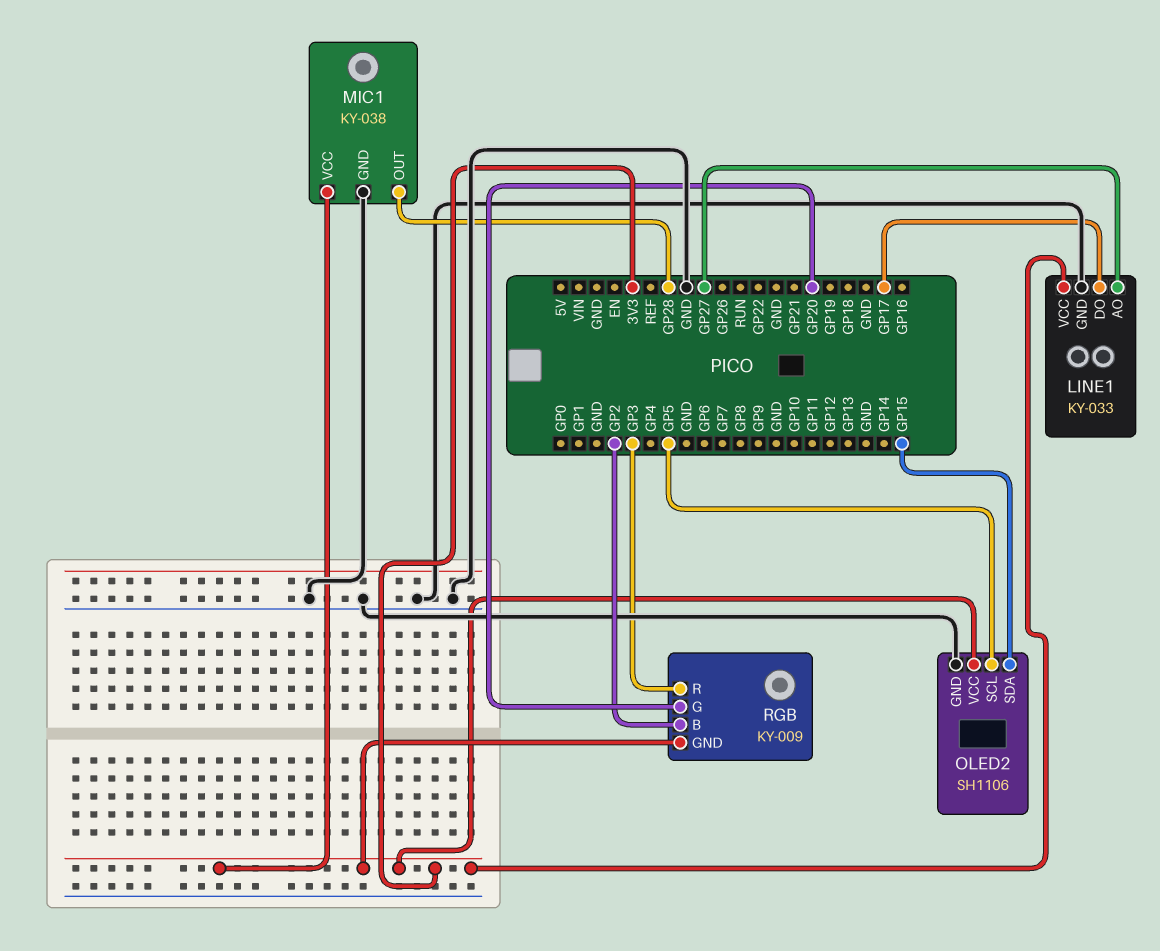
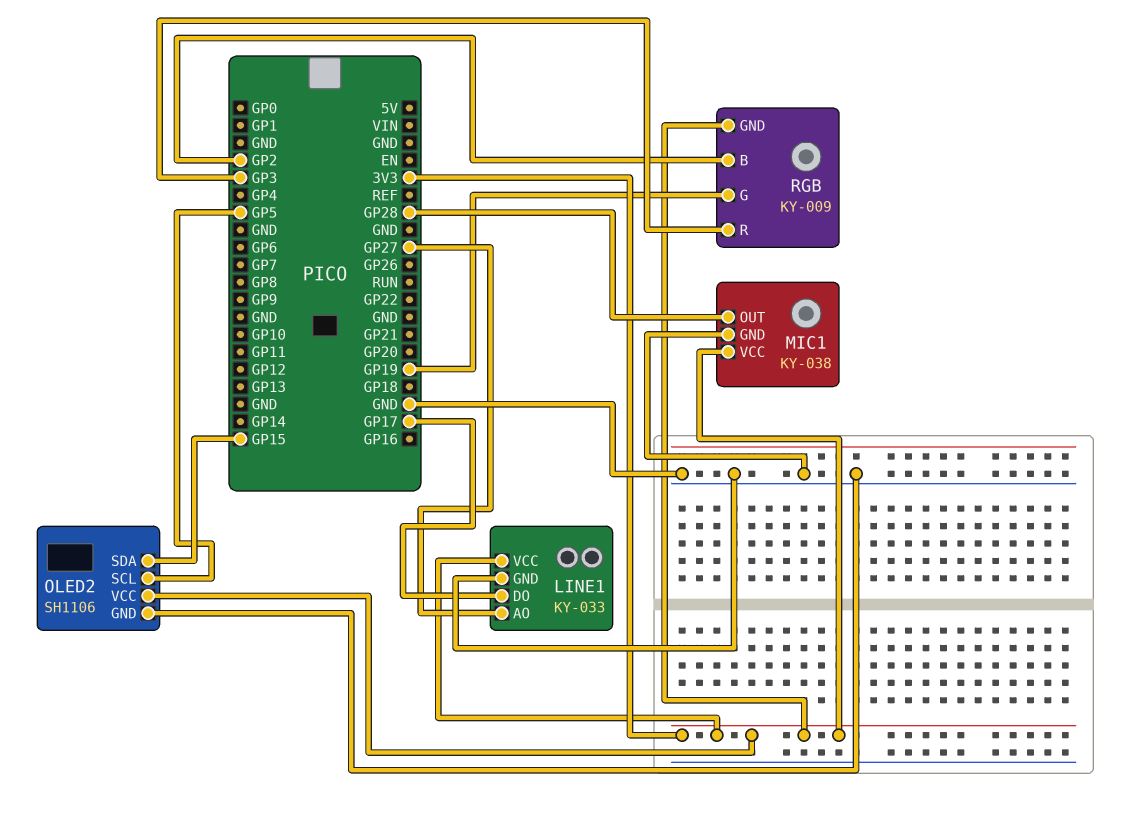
RGB pin G: GP20 -> GP19

